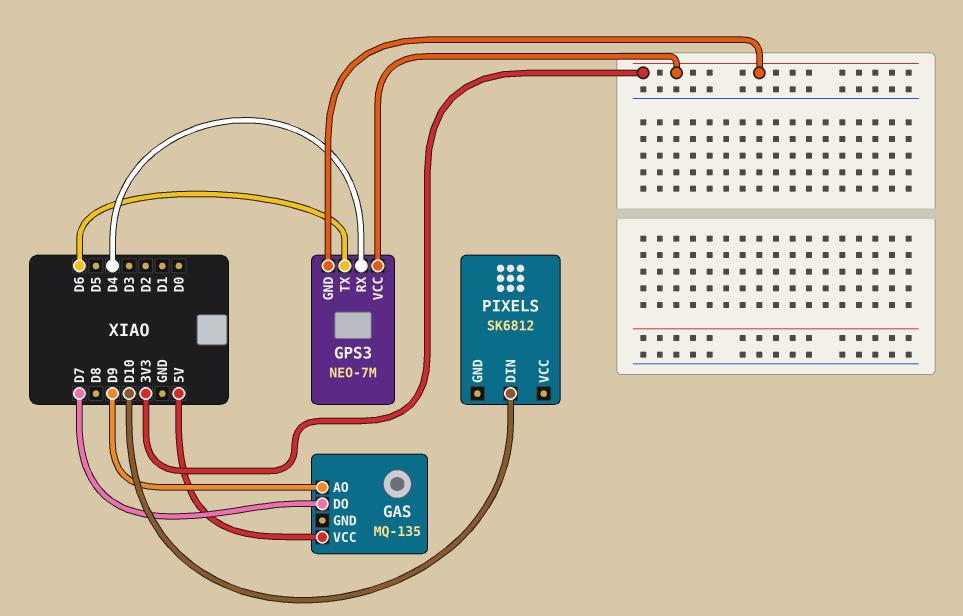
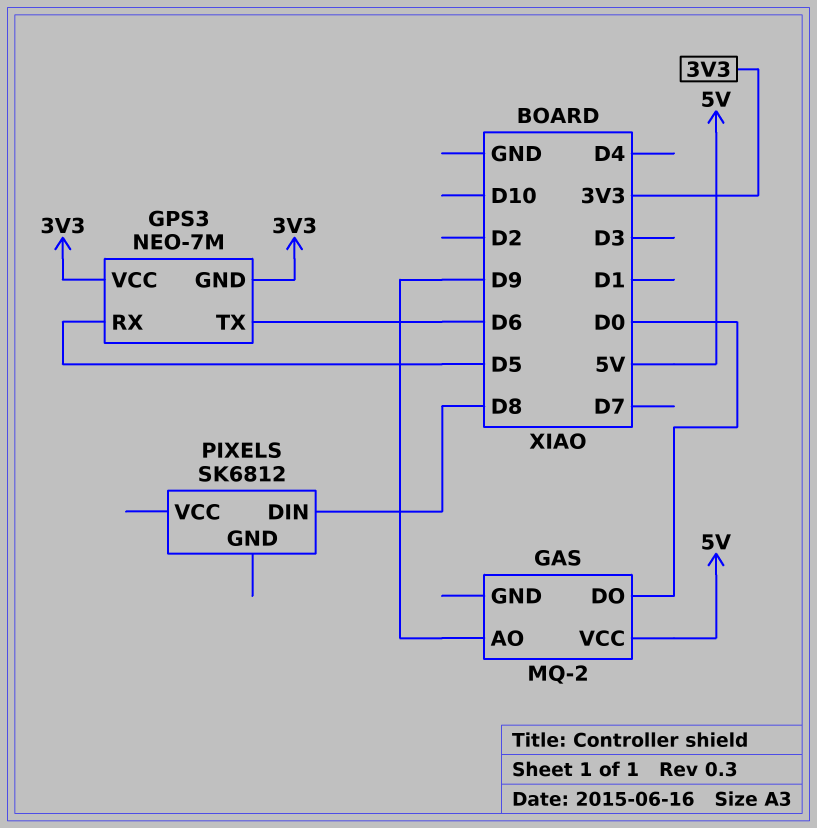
GAS: MQ-135 -> MQ-2
GAS pin DO: D7 -> D0
GPS3 pin RX: D4 -> D5
PIXELS pin DIN: D10 -> D8

